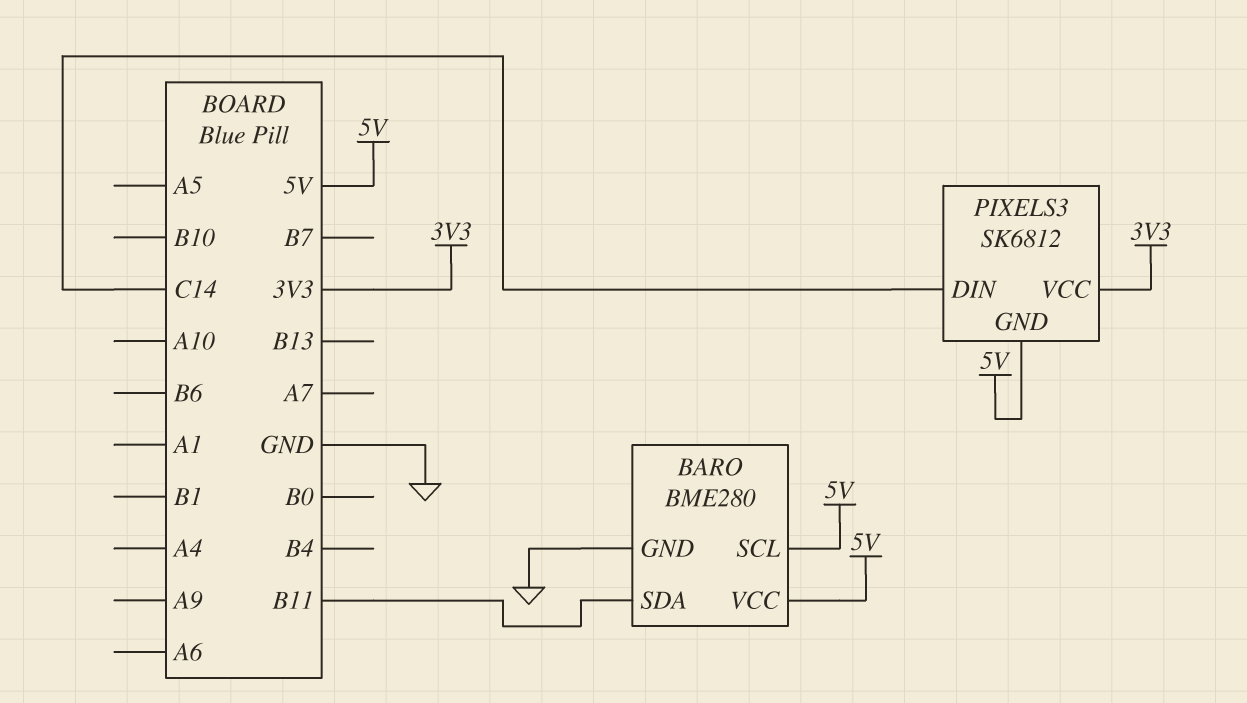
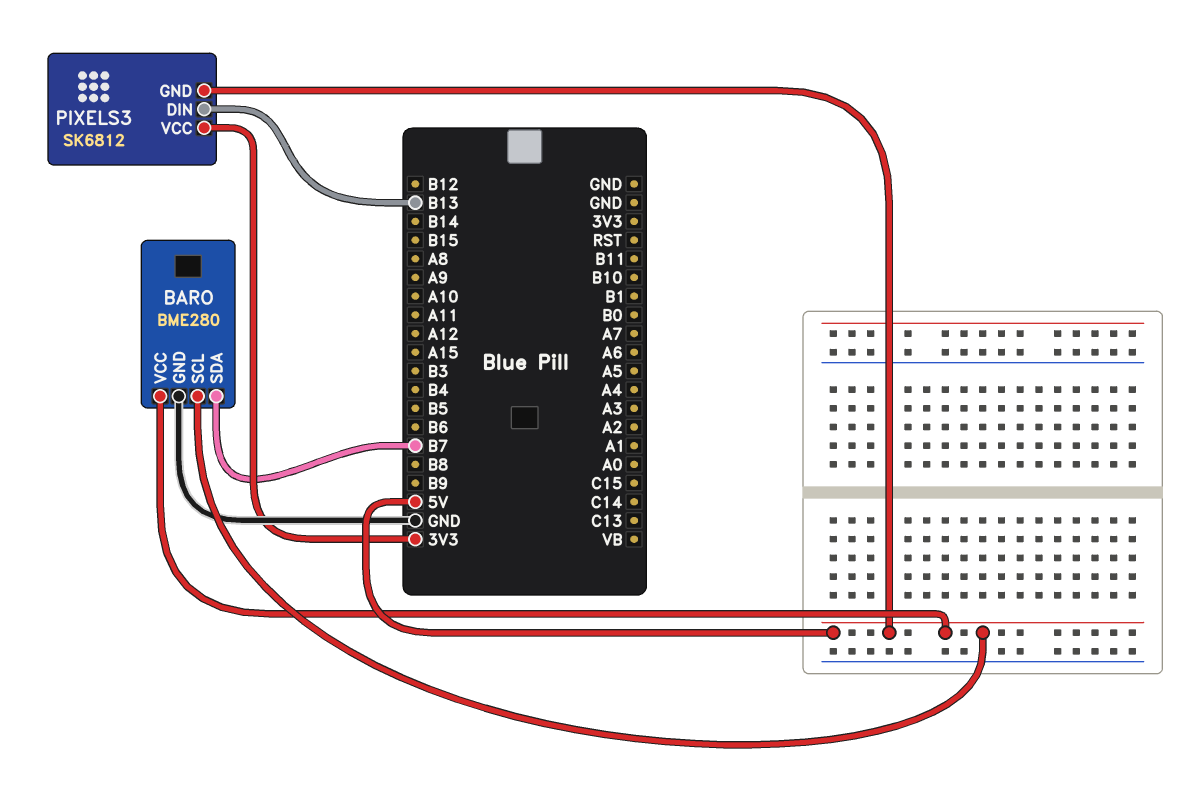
BARO pin SDA: B11 -> B7
PIXELS3 pin DIN: C14 -> B13

